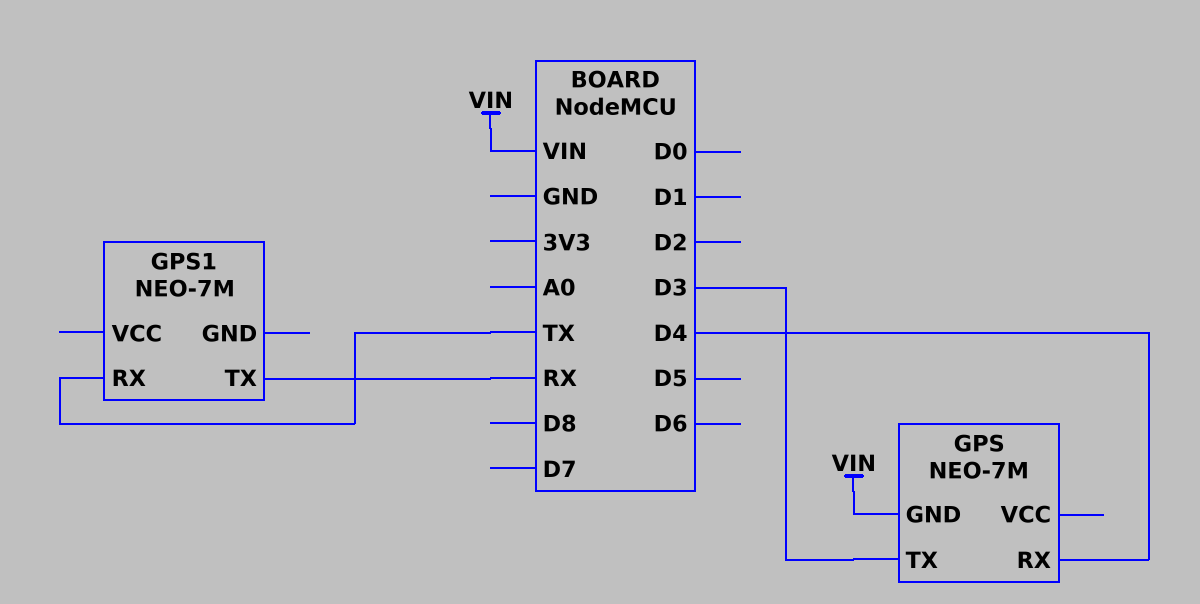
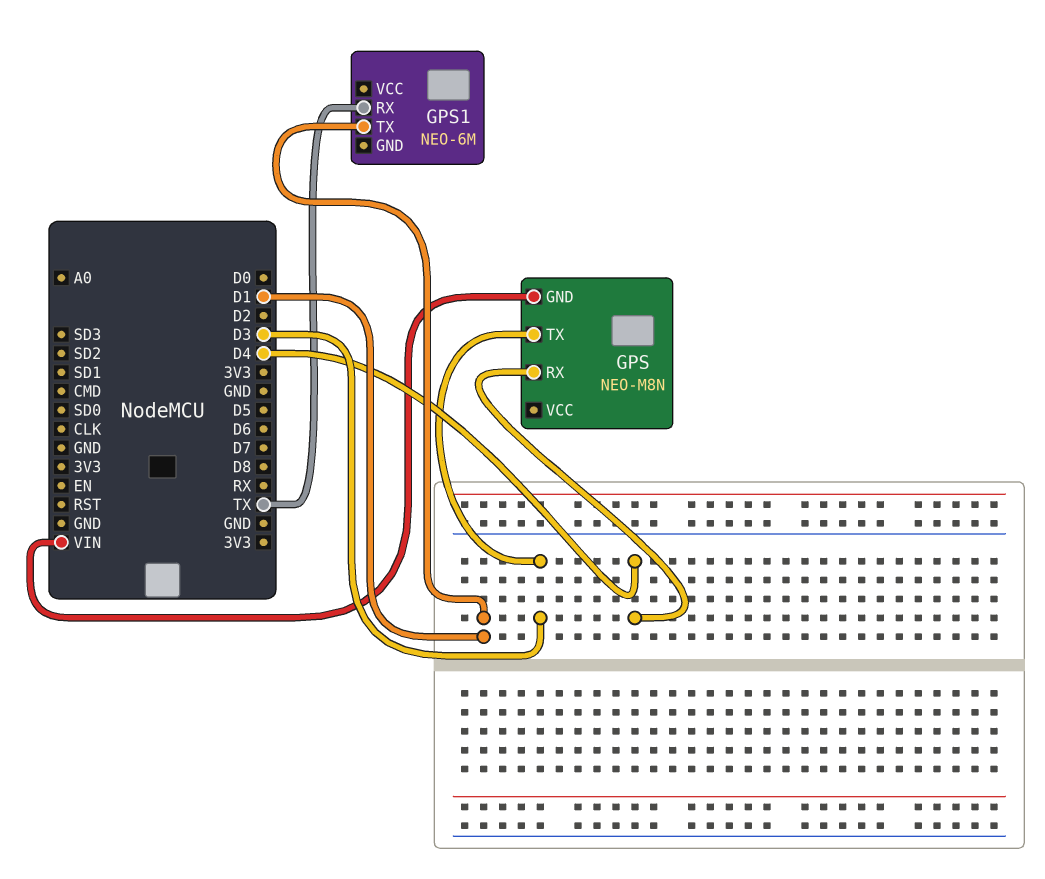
GPS: NEO-7M -> NEO-M8N
GPS1: NEO-7M -> NEO-6M
GPS1 pin TX: RX -> D1

